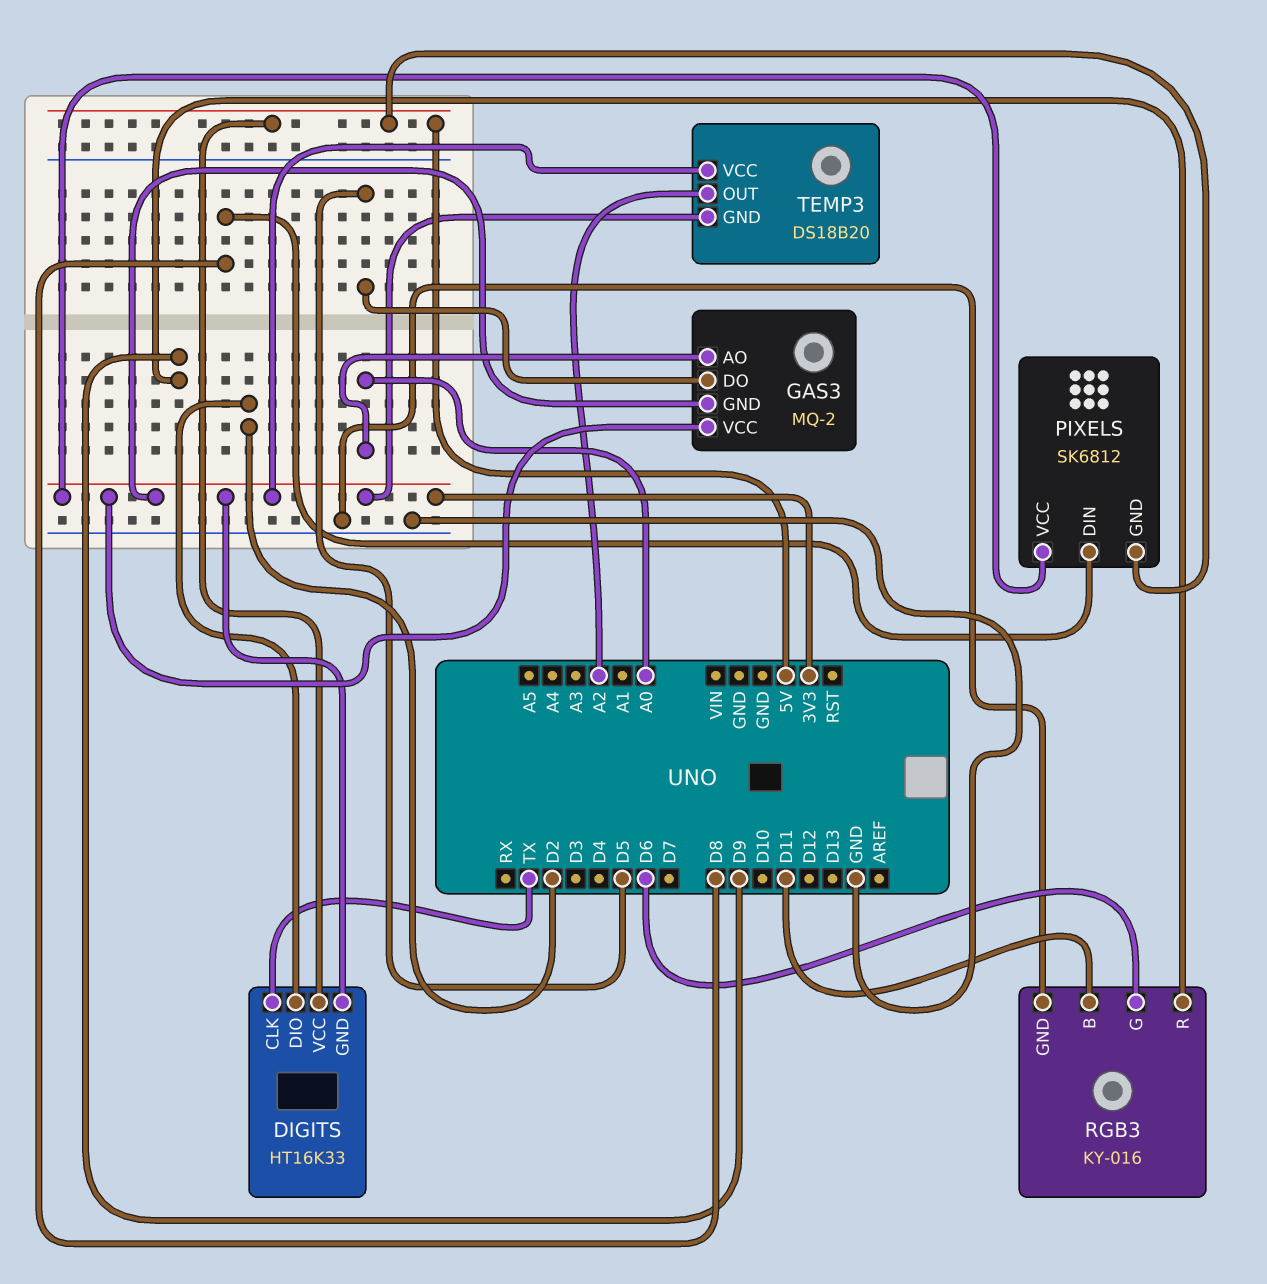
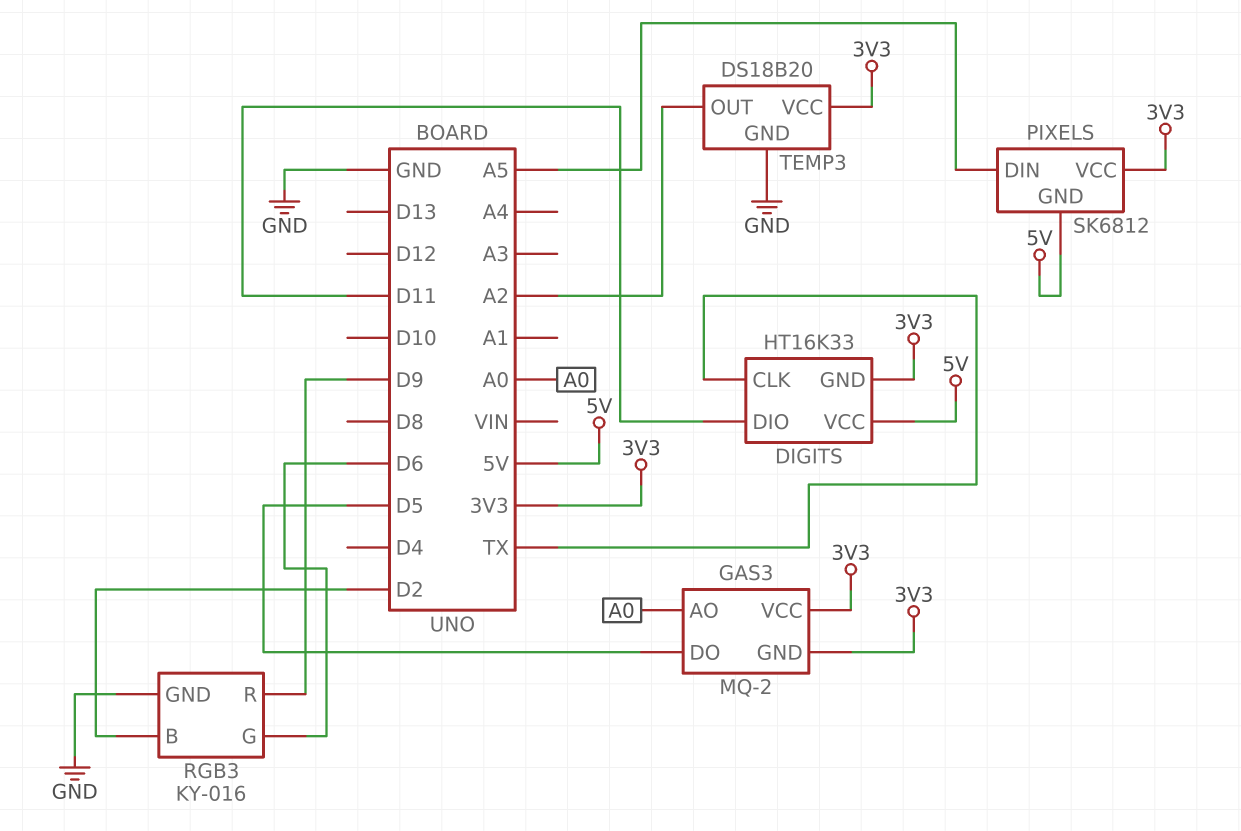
DIGITS pin DIO: D2 -> D11
PIXELS pin DIN: D8 -> A5
RGB3 pin B: D11 -> D2
TEMP3 pin GND: 3V3 -> GND

